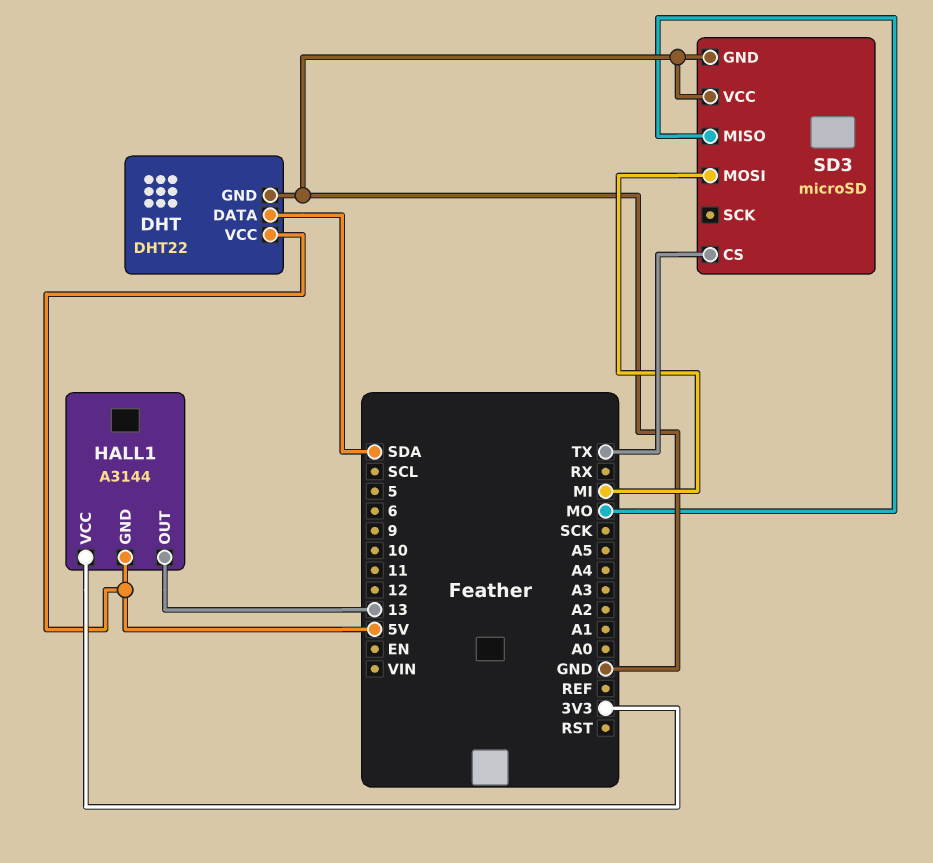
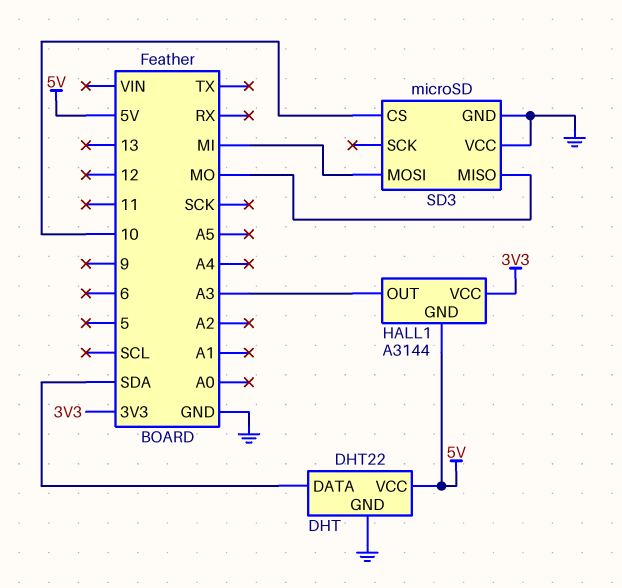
HALL1 pin OUT: 13 -> A3
SD3 pin CS: TX -> 10

